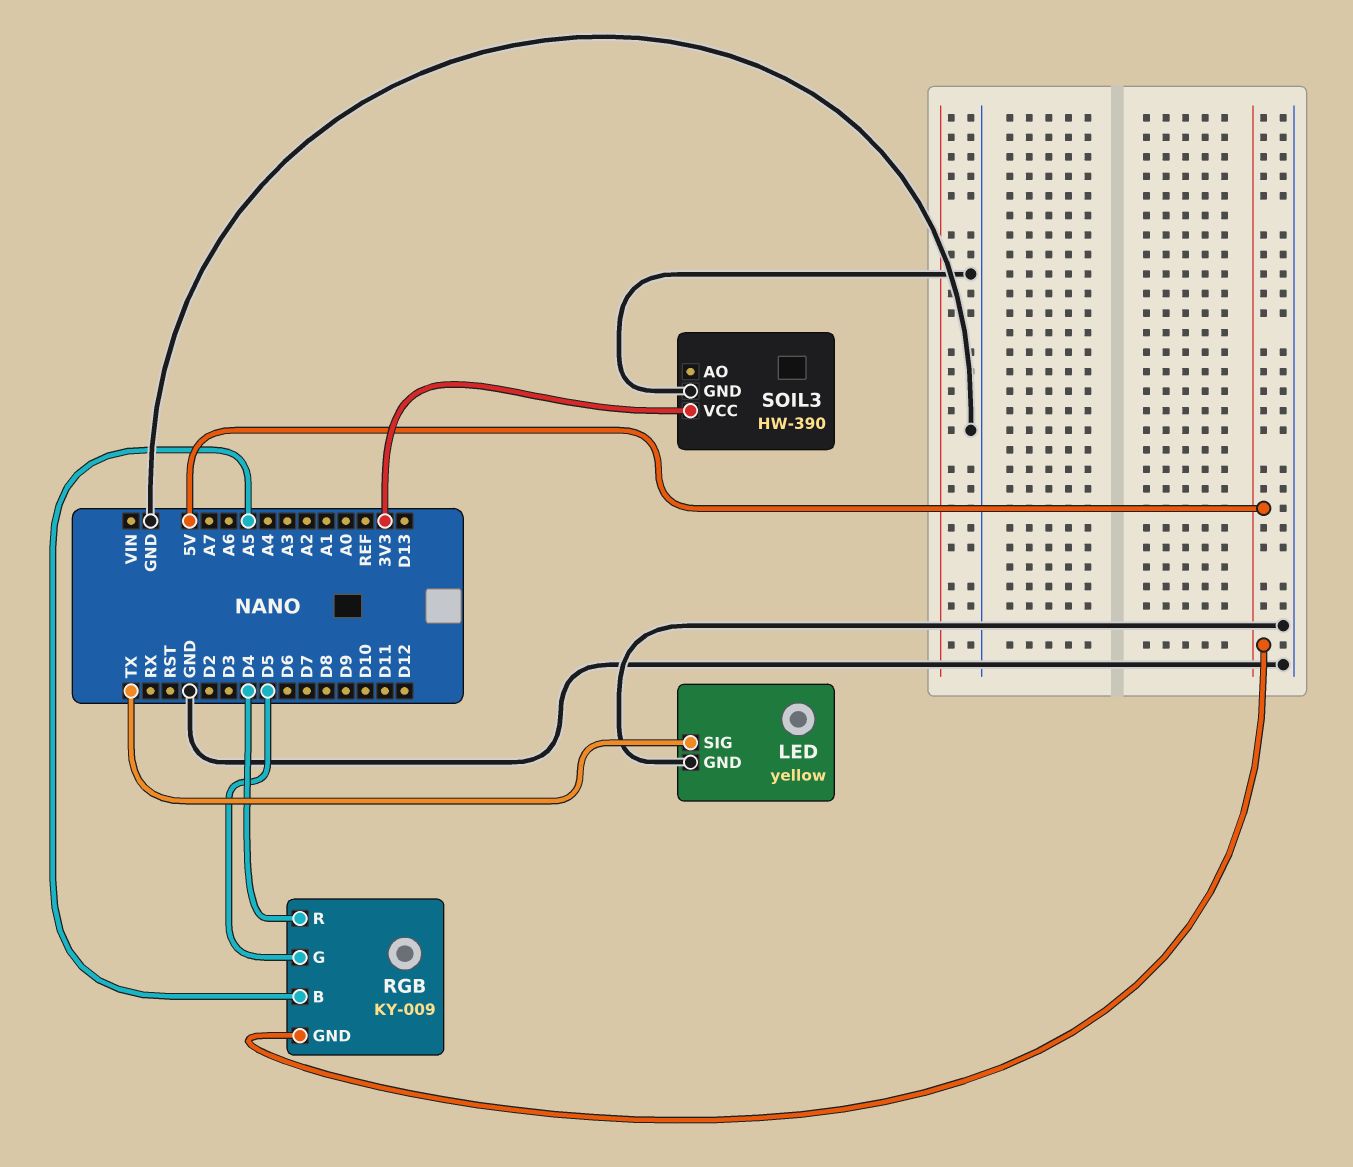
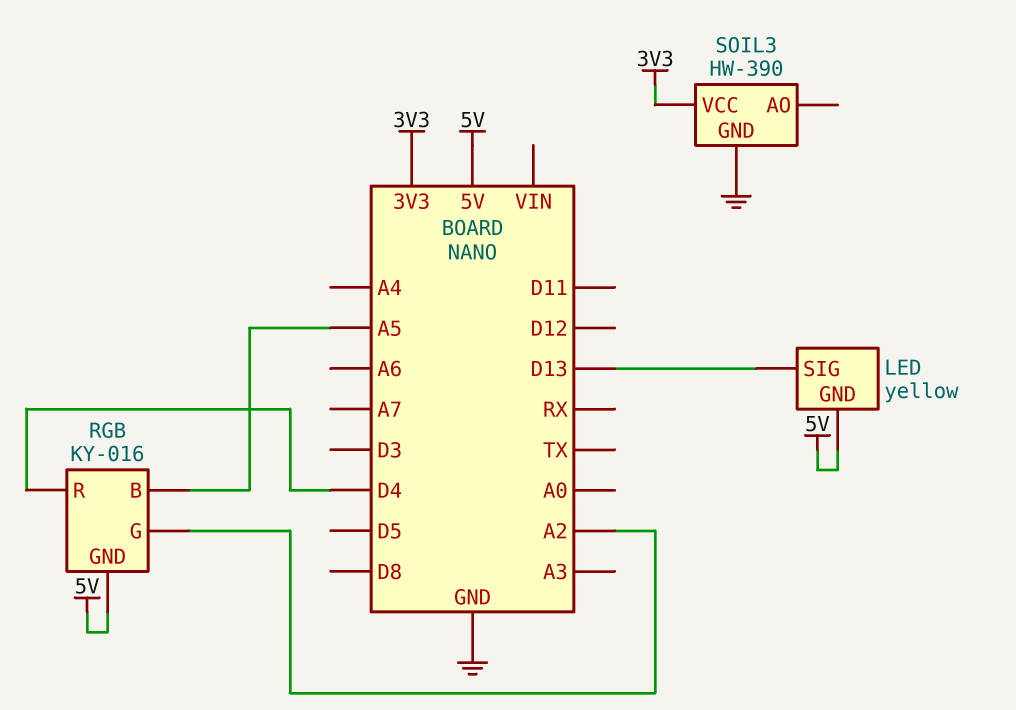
LED pin GND: GND -> 5V
LED pin SIG: TX -> D13
RGB: KY-009 -> KY-016
RGB pin G: D5 -> A2

